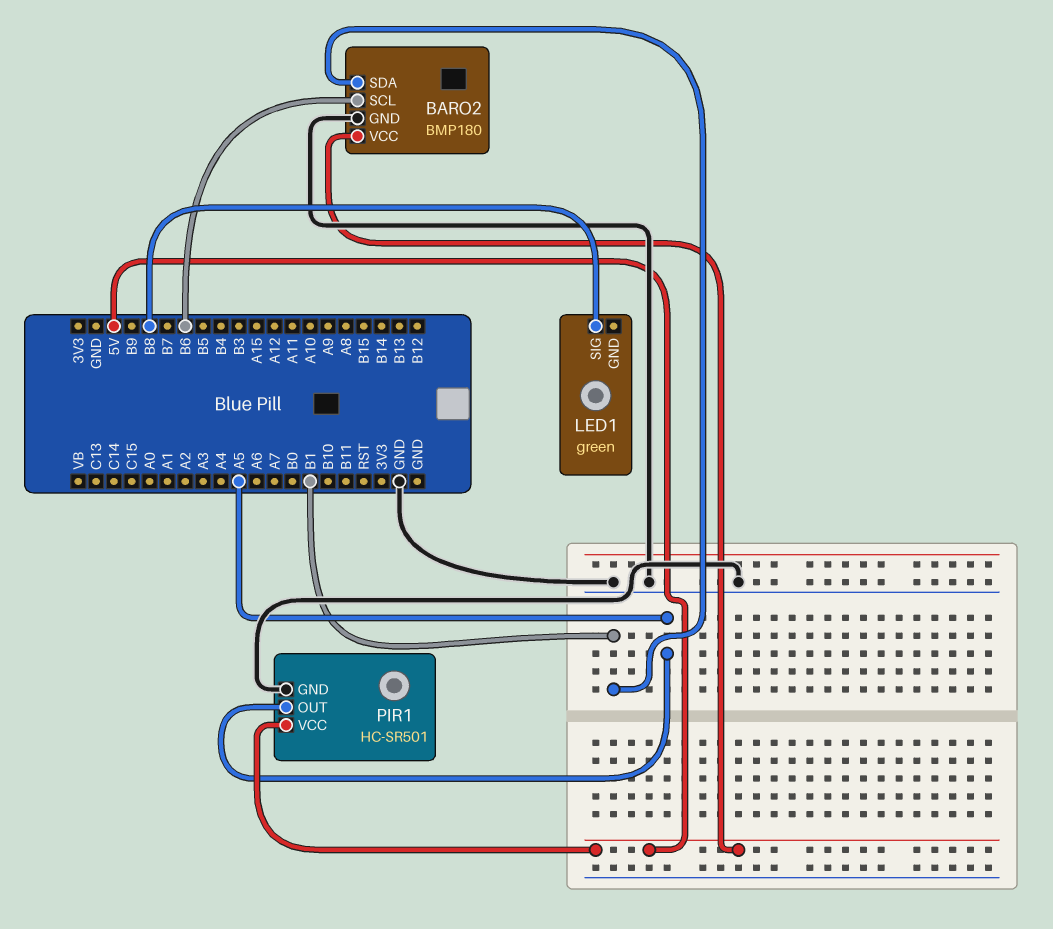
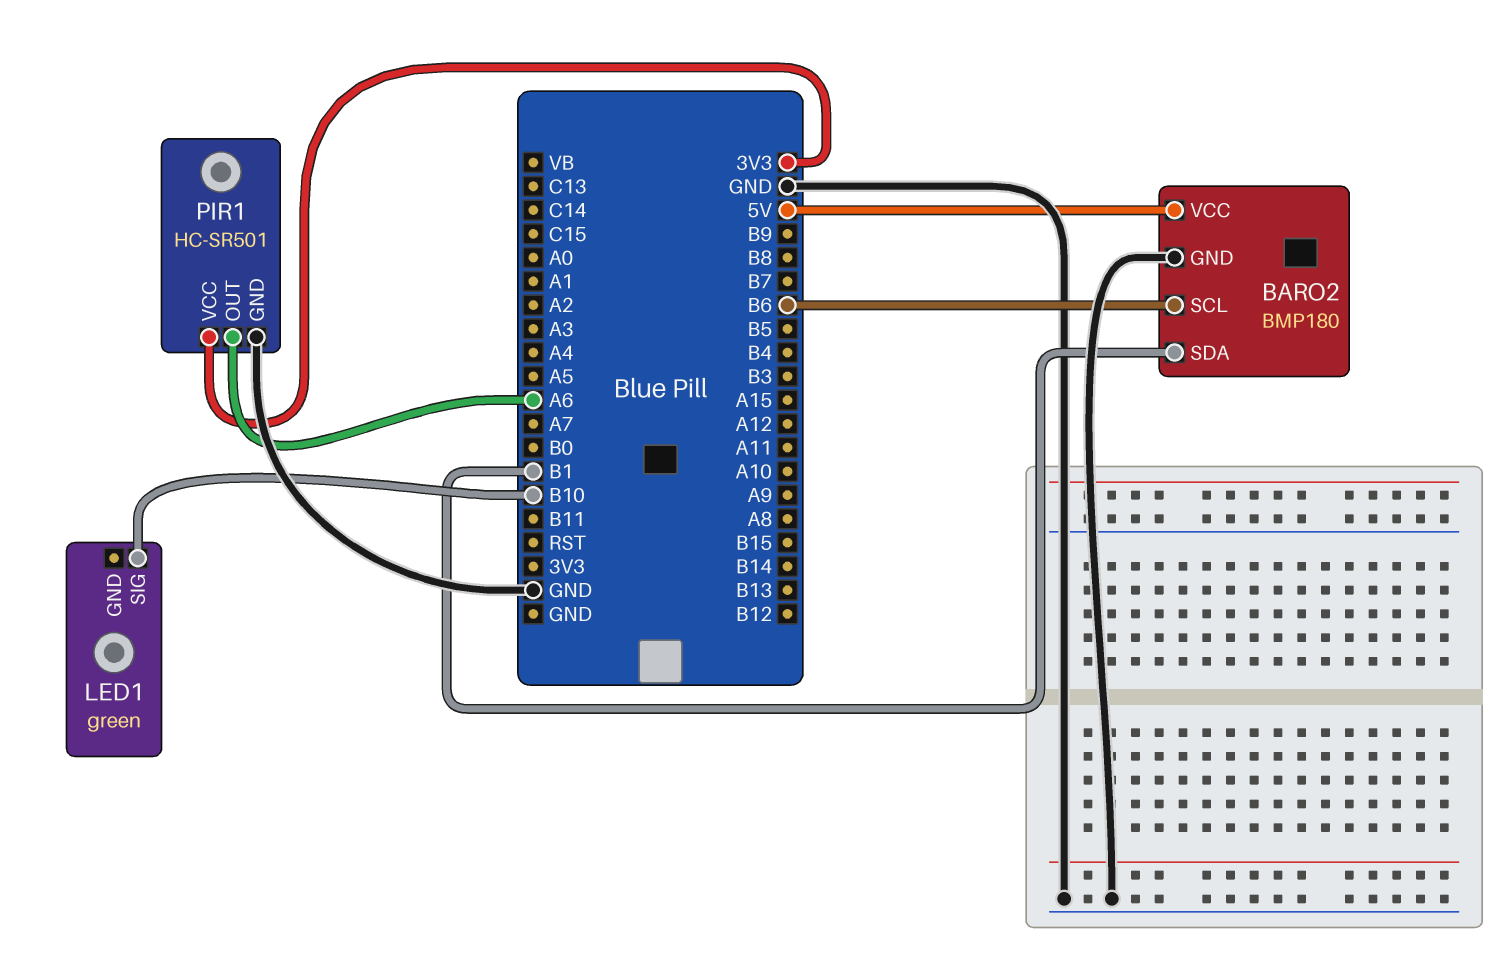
LED1 pin SIG: B8 -> B10
PIR1 pin OUT: A5 -> A6
PIR1 pin VCC: 5V -> 3V3

